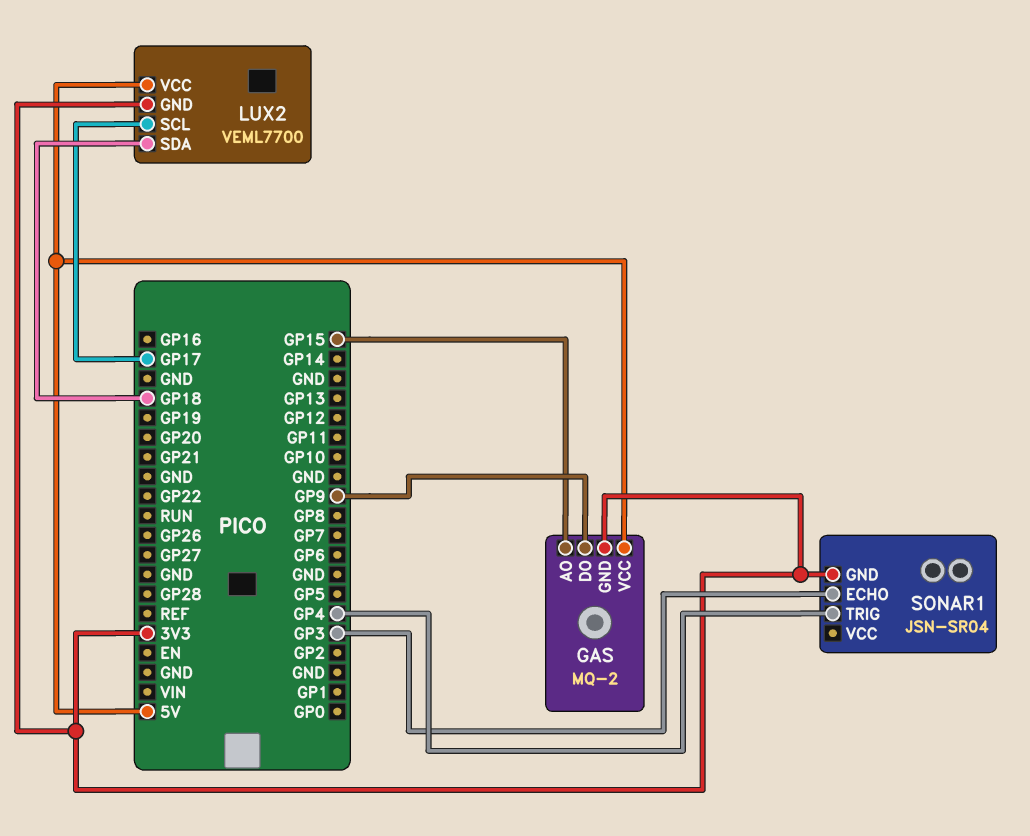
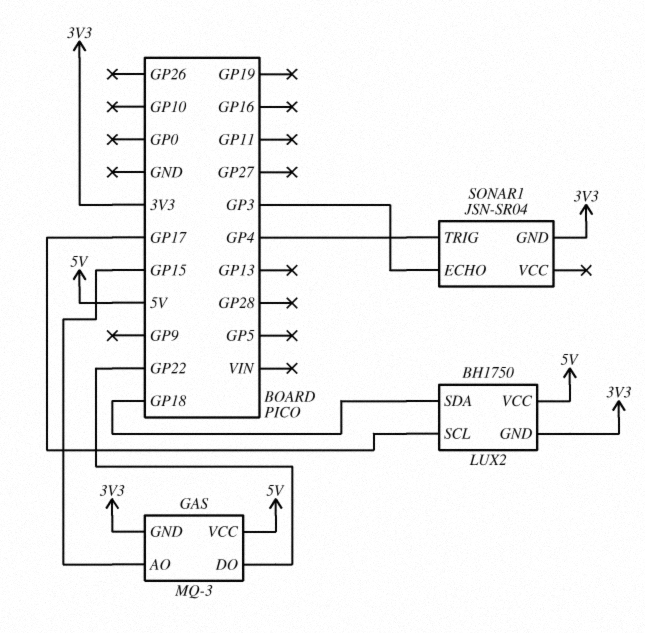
GAS: MQ-2 -> MQ-3
GAS pin DO: GP9 -> GP22
LUX2: VEML7700 -> BH1750

